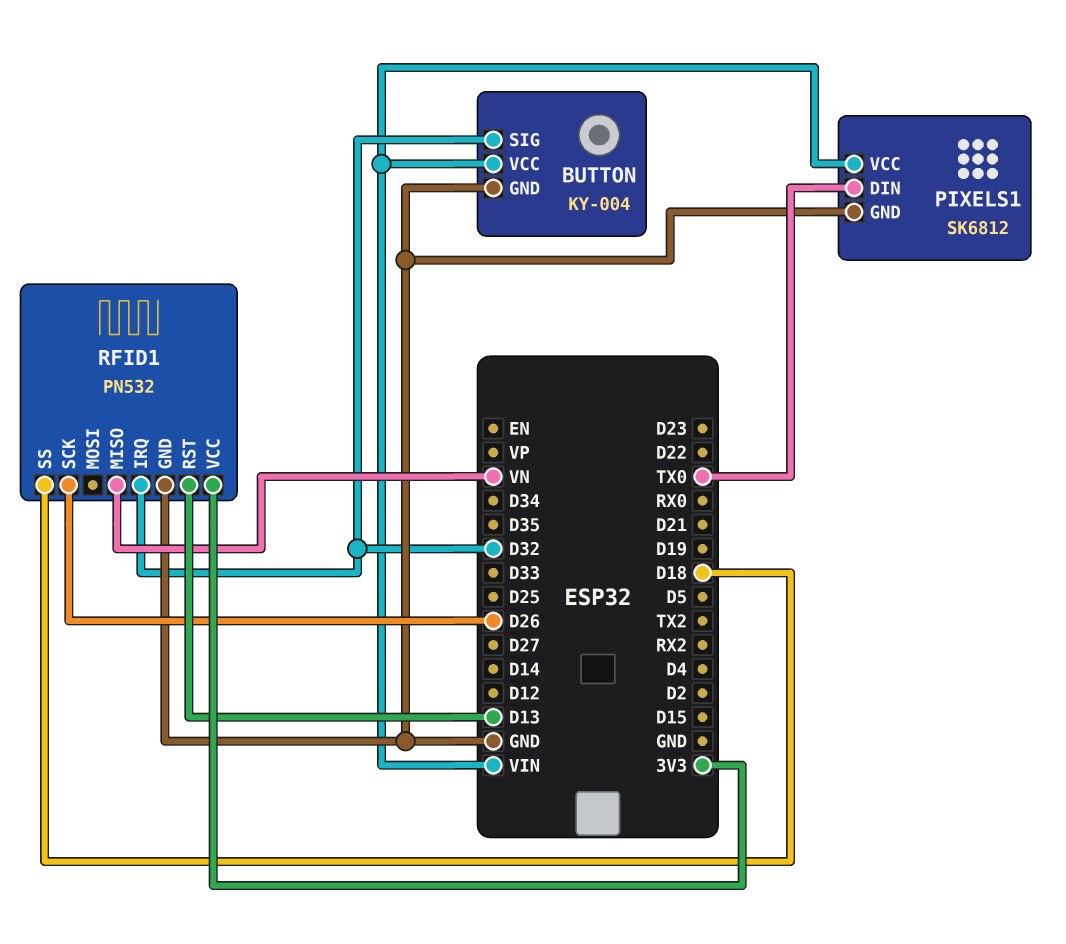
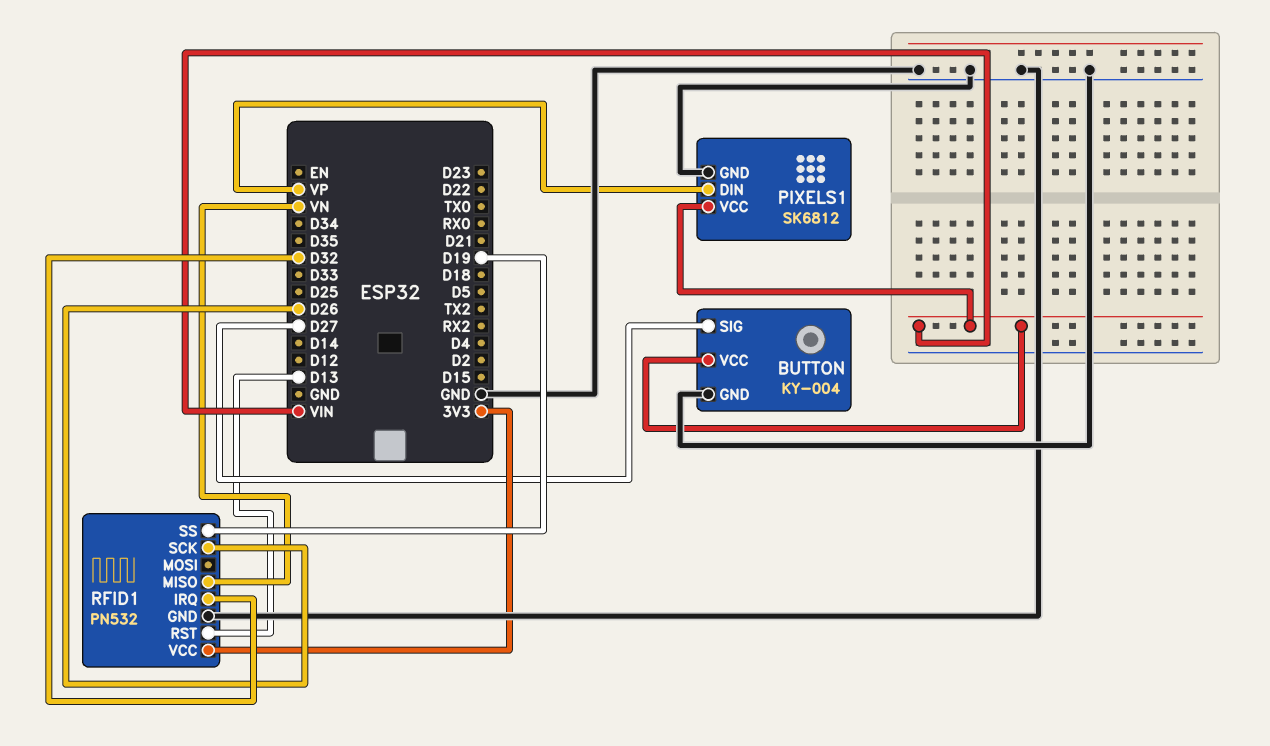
BUTTON pin SIG: D32 -> D27
PIXELS1 pin DIN: TX0 -> VP
RFID1 pin SS: D18 -> D19

